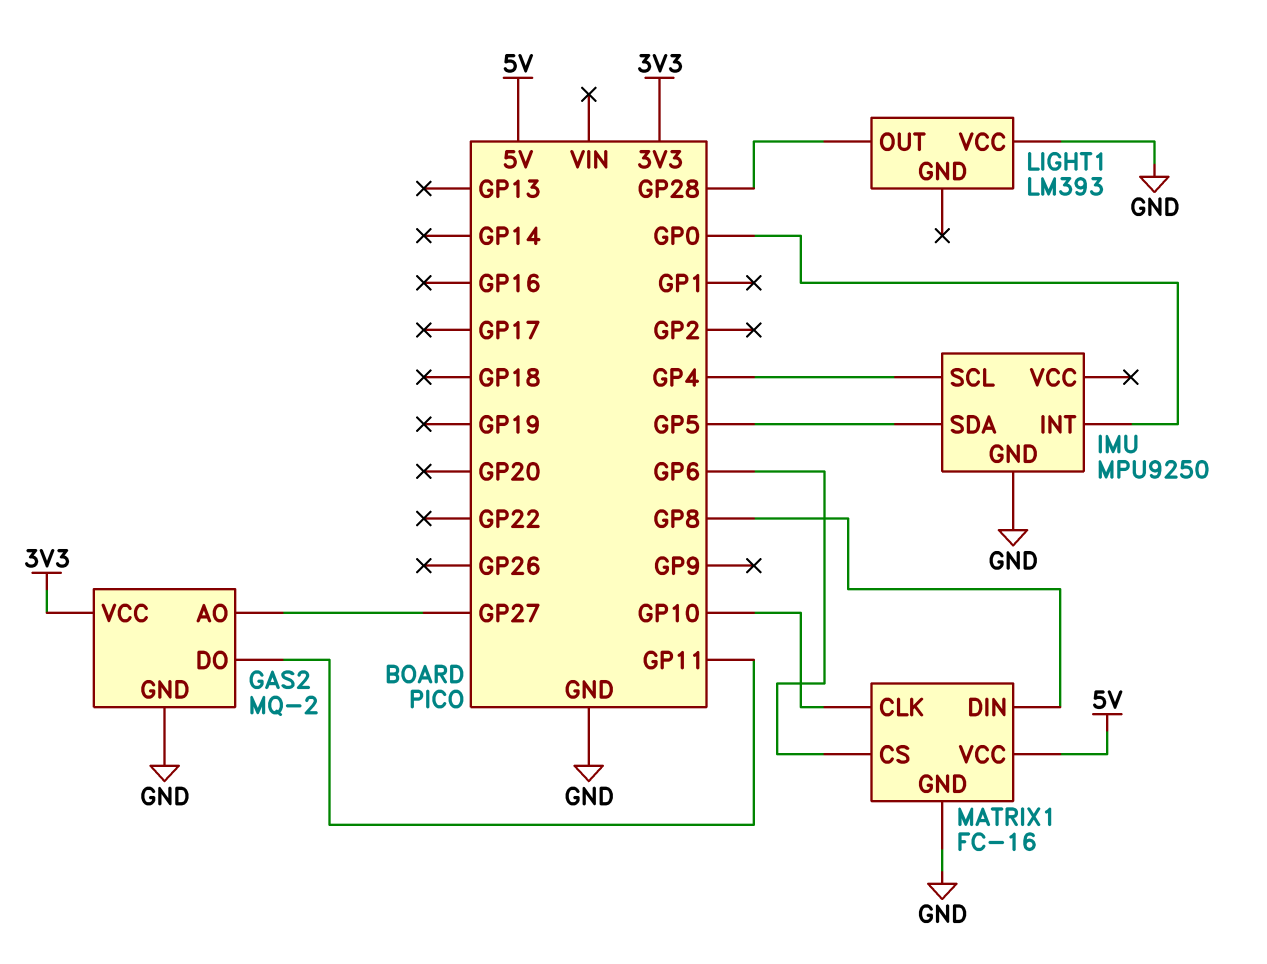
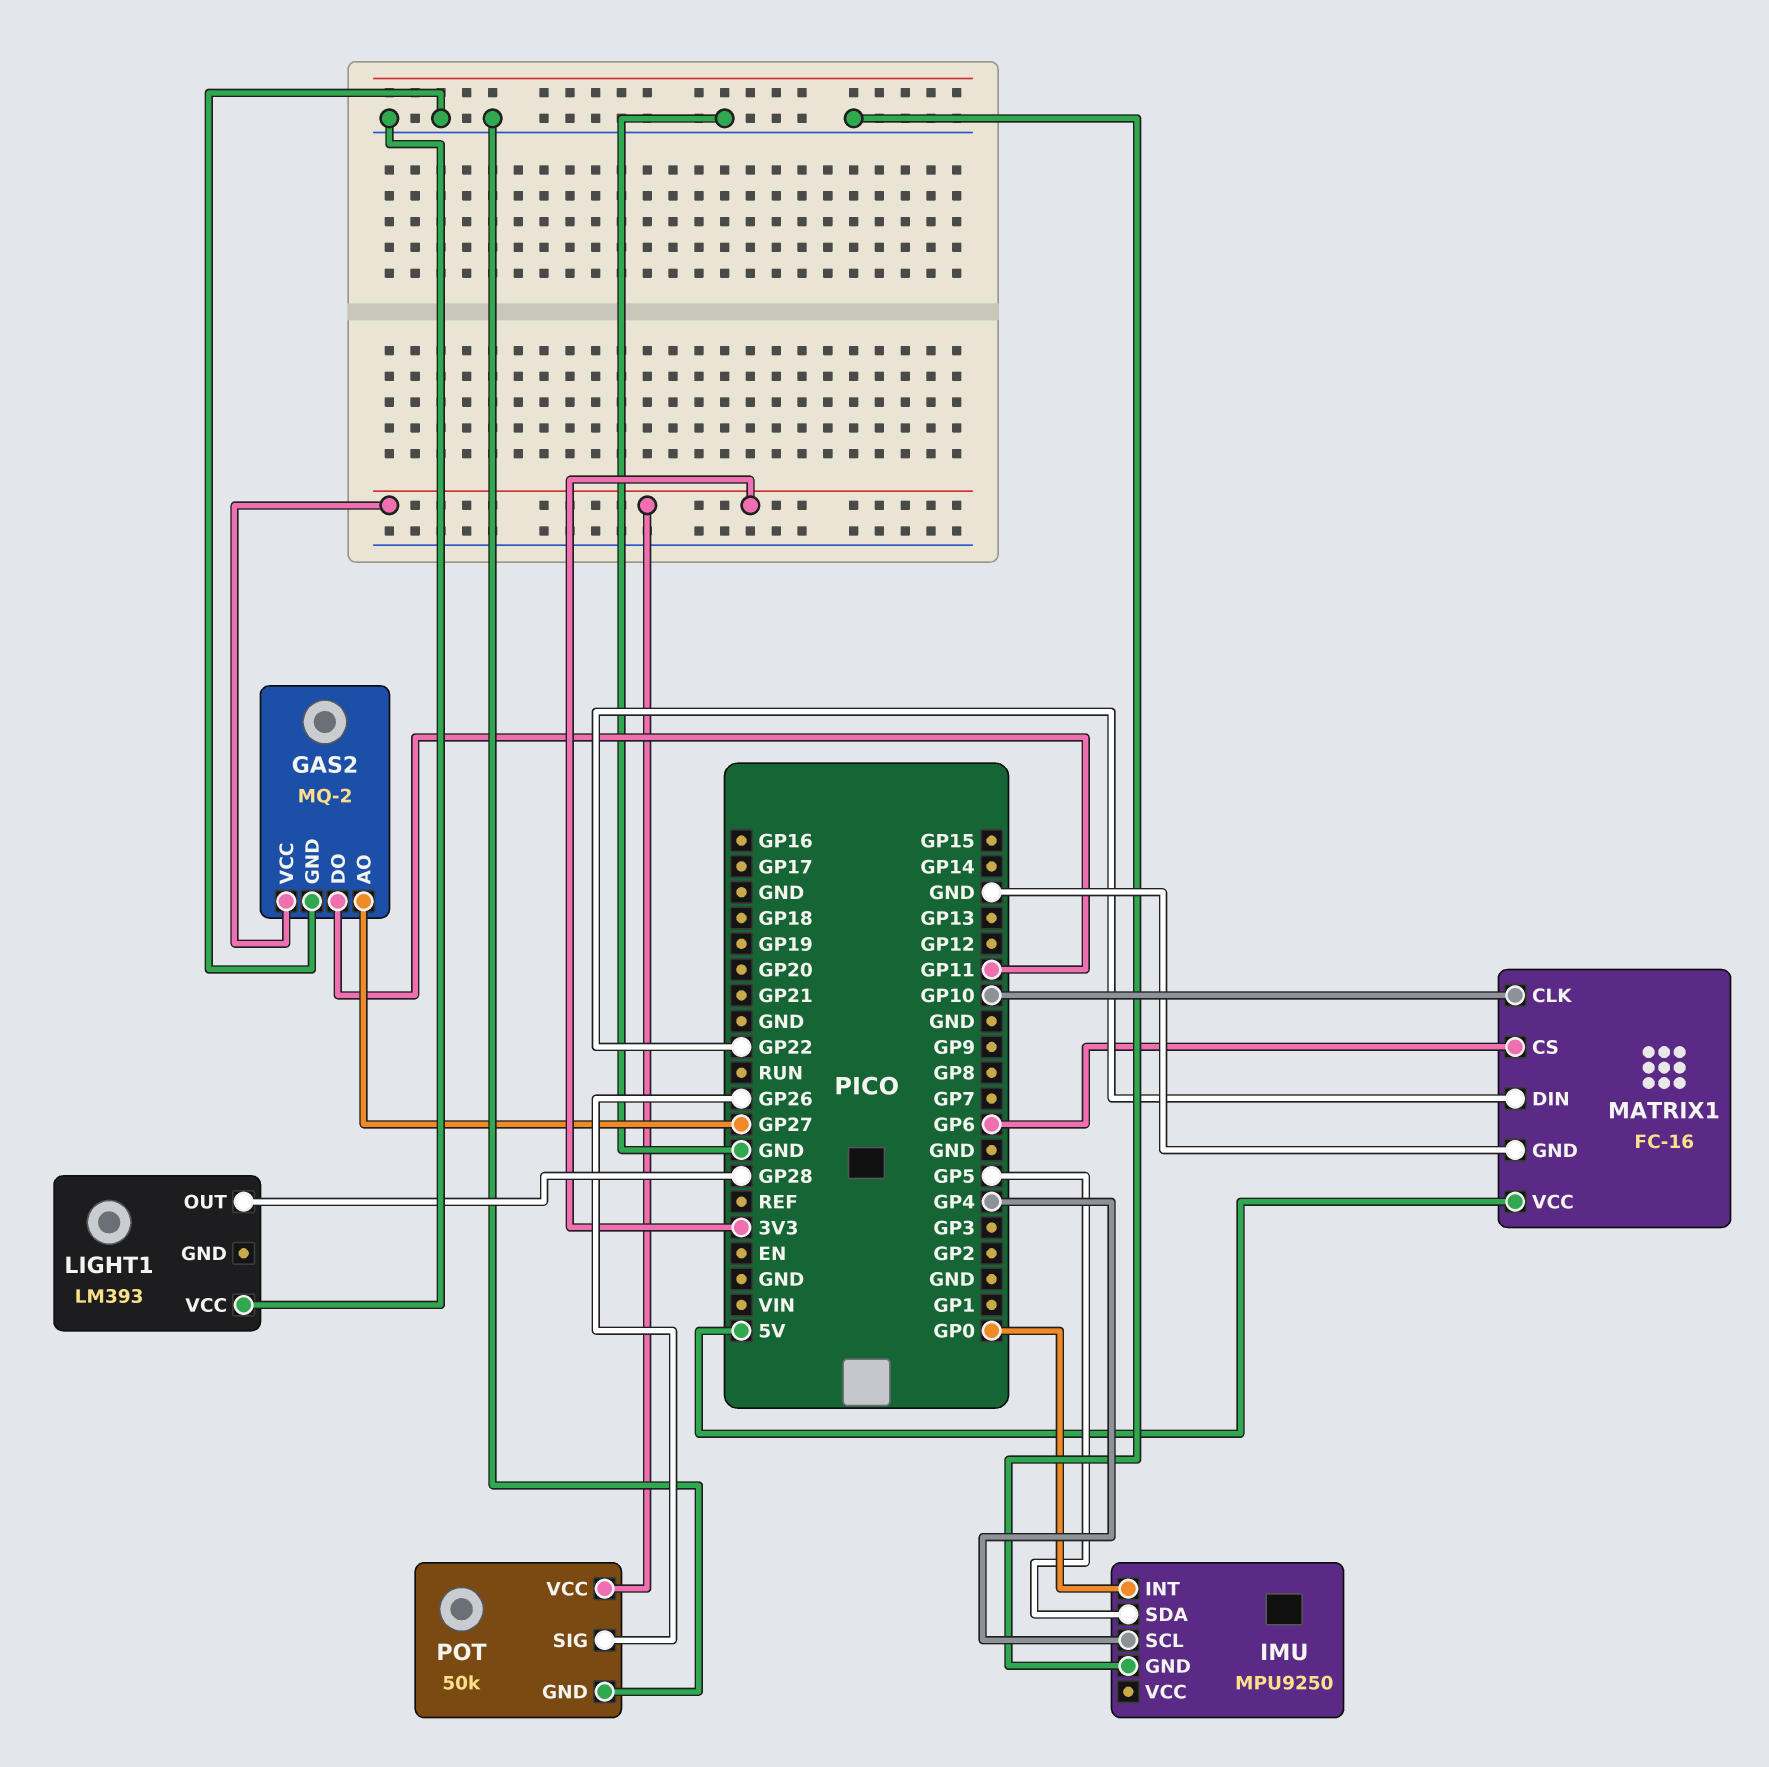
MATRIX1 pin DIN: GP8 -> GP22
POT: none -> 50k
POT pin GND: none -> GND
POT pin SIG: none -> GP26
POT pin VCC: none -> 3V3

